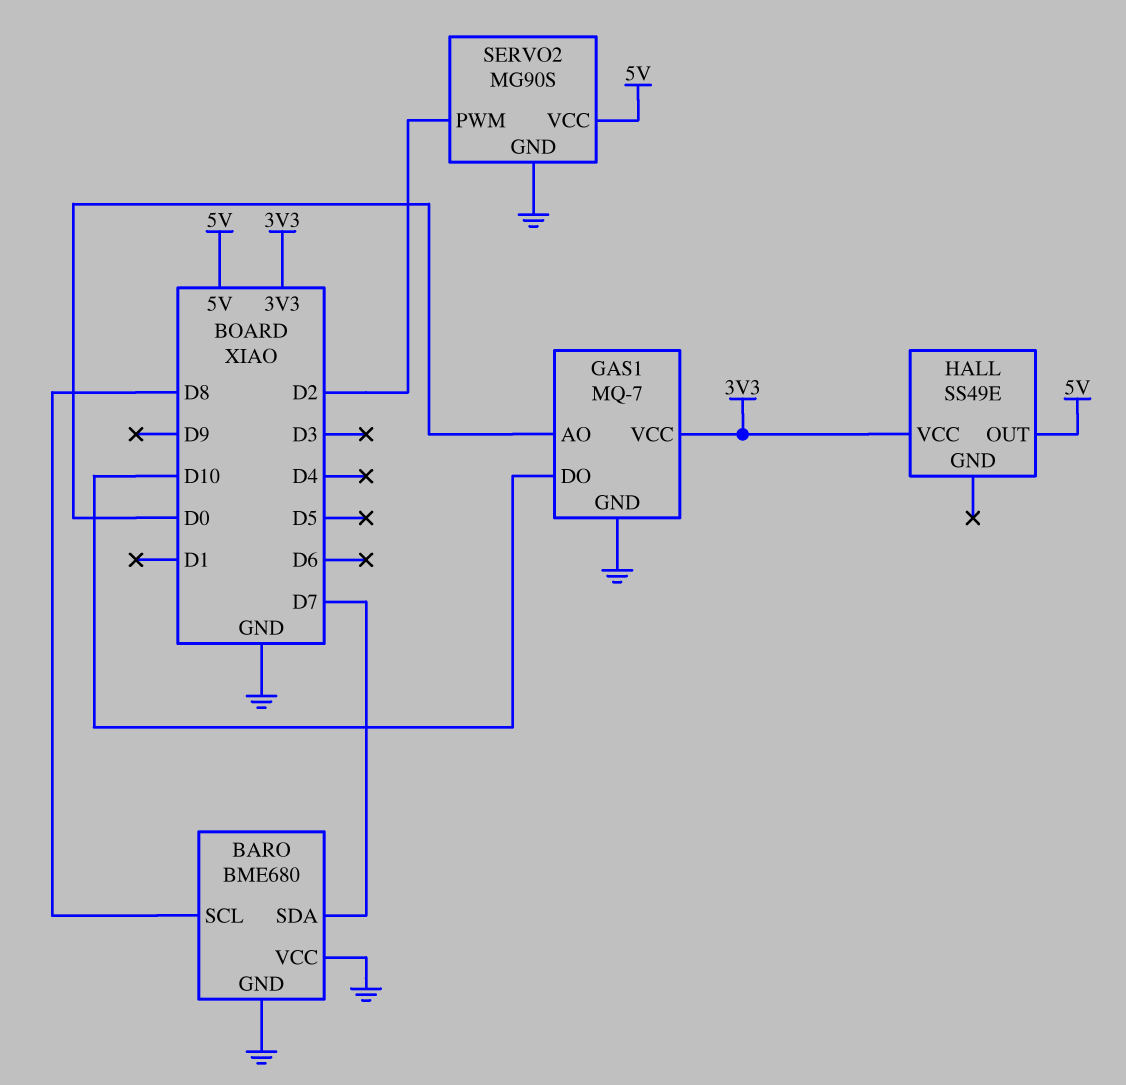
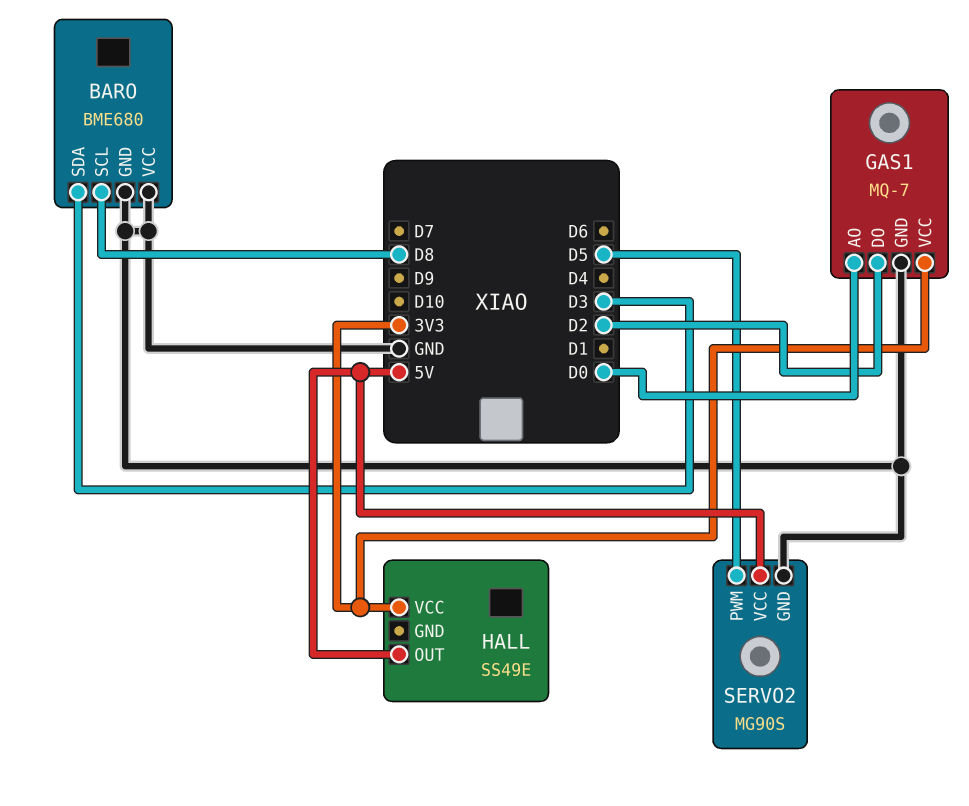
BARO pin SDA: D7 -> D3
GAS1 pin DO: D10 -> D2
SERVO2 pin PWM: D2 -> D5

